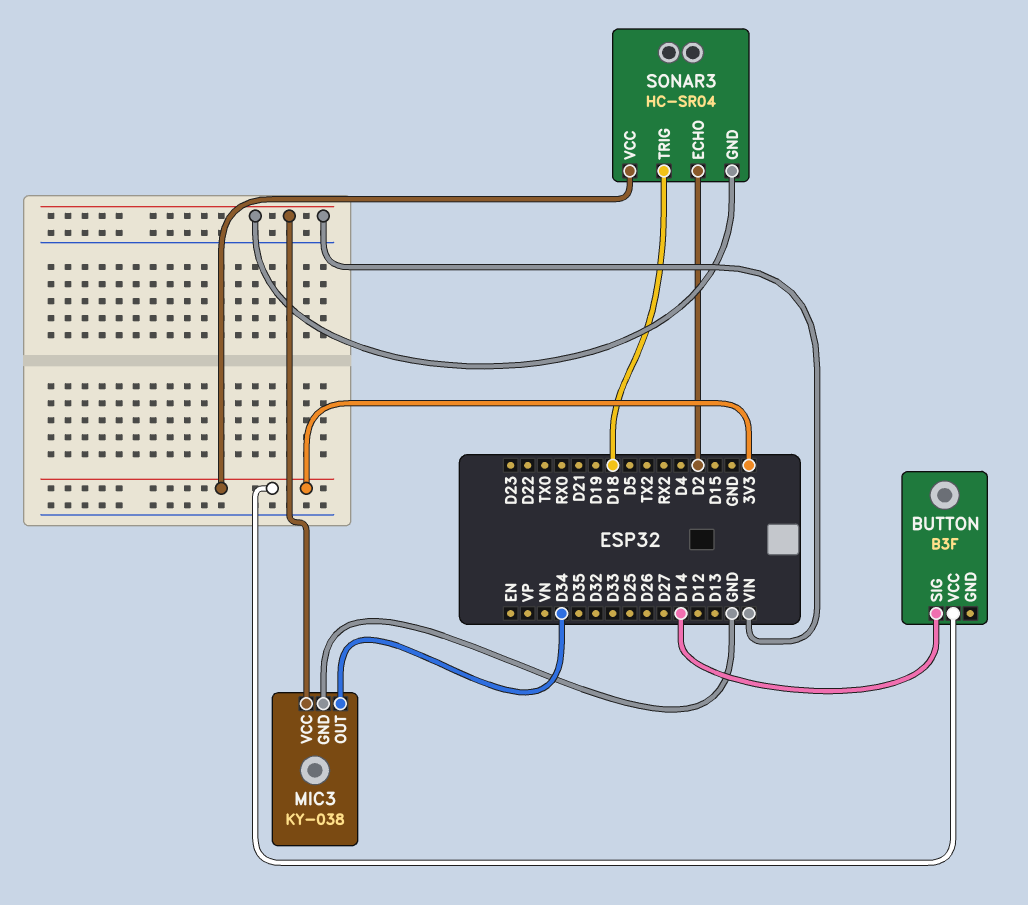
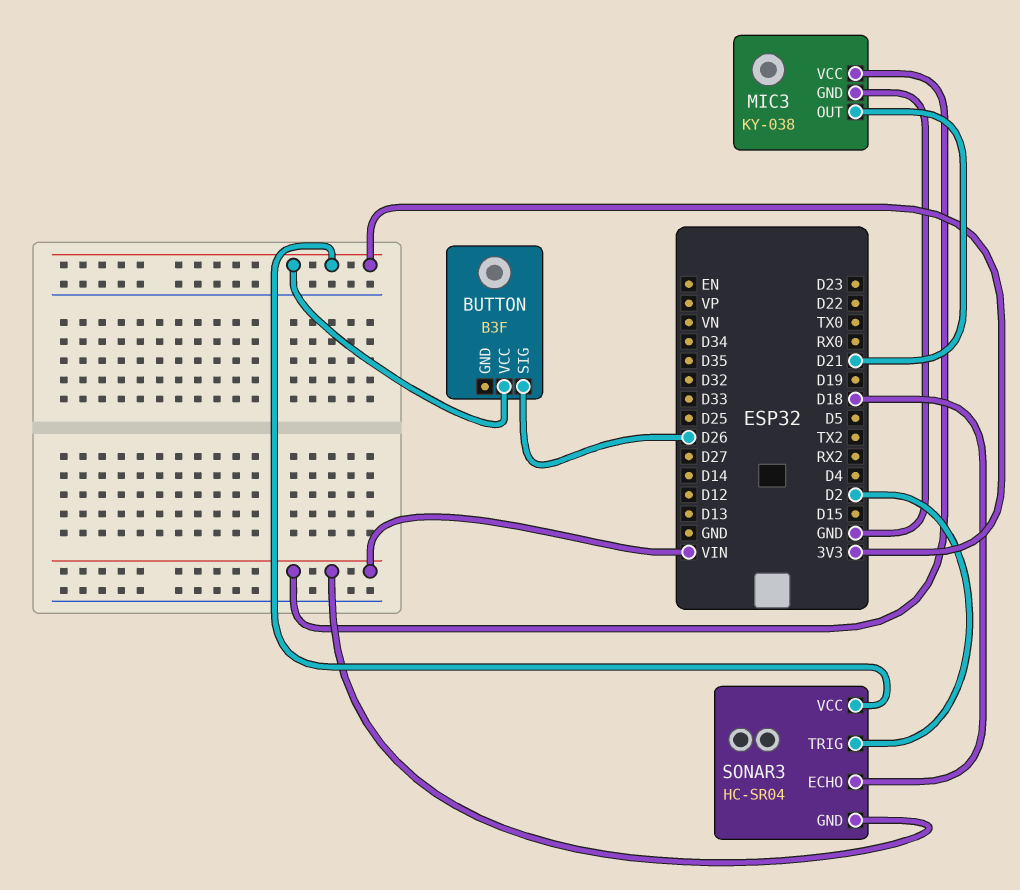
BUTTON pin SIG: D14 -> D26
MIC3 pin OUT: D34 -> D21
SONAR3 pin ECHO: D2 -> D18
SONAR3 pin TRIG: D18 -> D2

